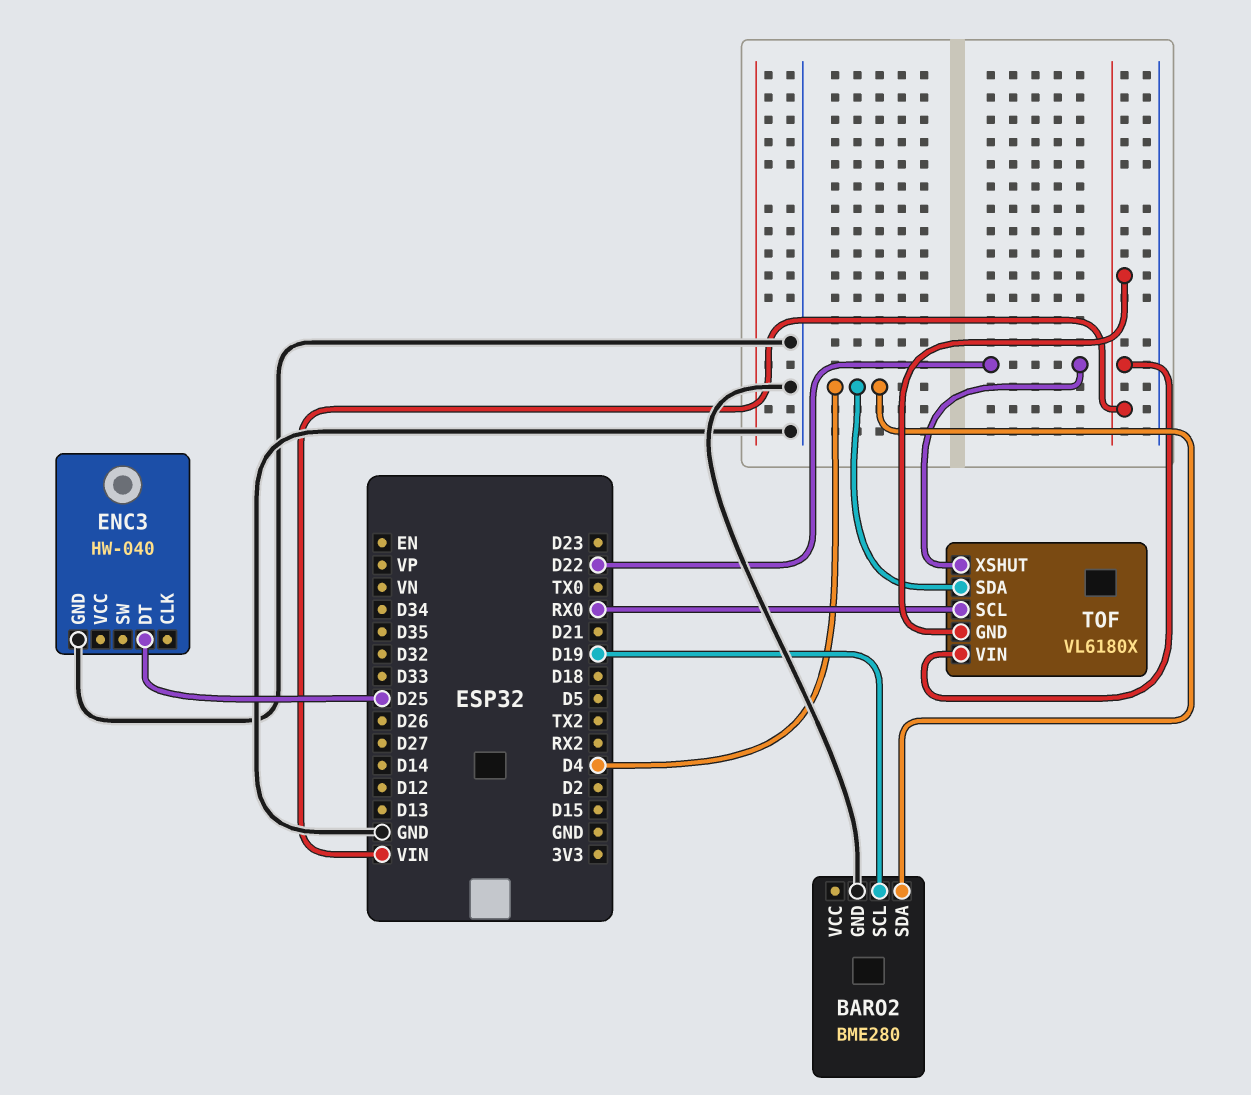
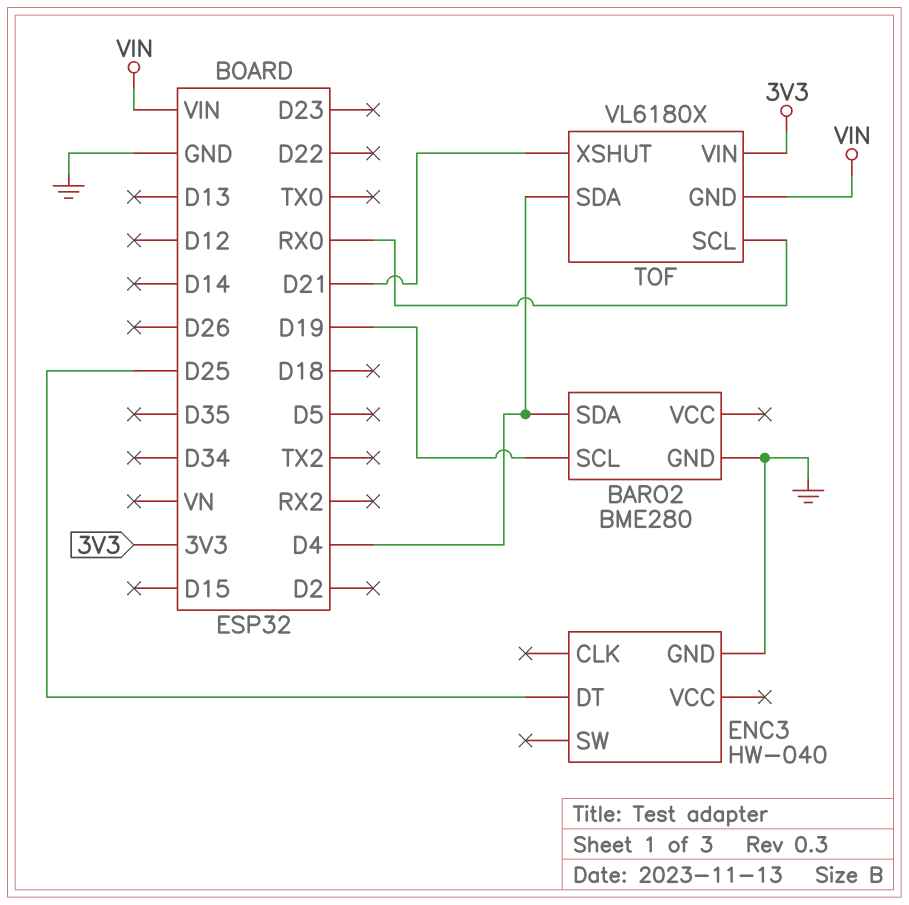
TOF pin VIN: VIN -> 3V3
TOF pin XSHUT: D22 -> D21

